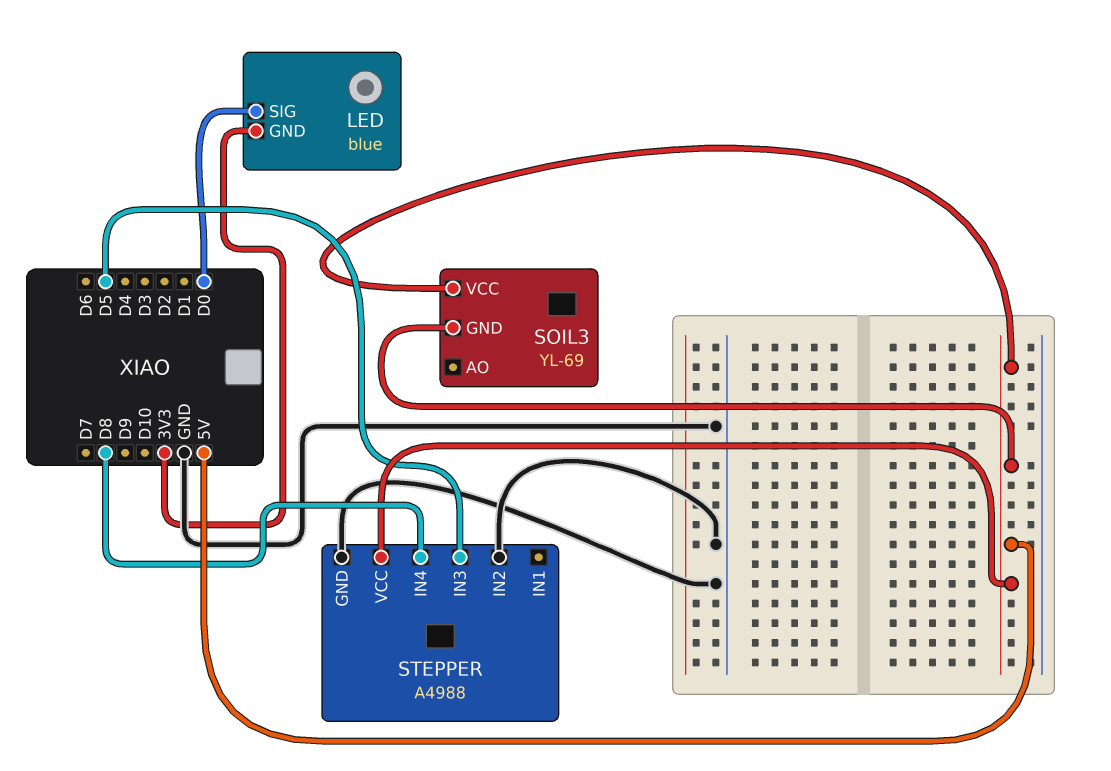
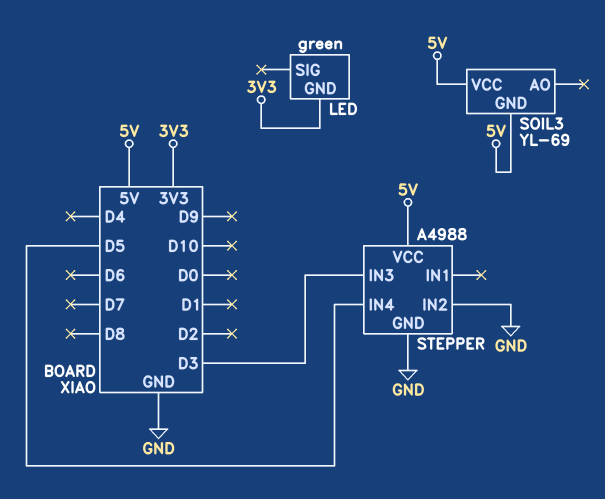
LED: blue -> green
LED pin SIG: D0 -> none
STEPPER pin IN3: D5 -> D3
STEPPER pin IN4: D8 -> D5

